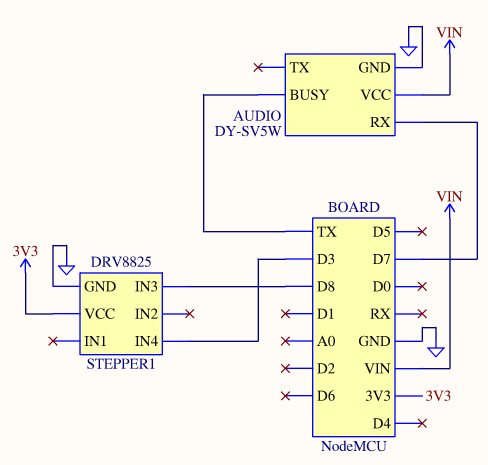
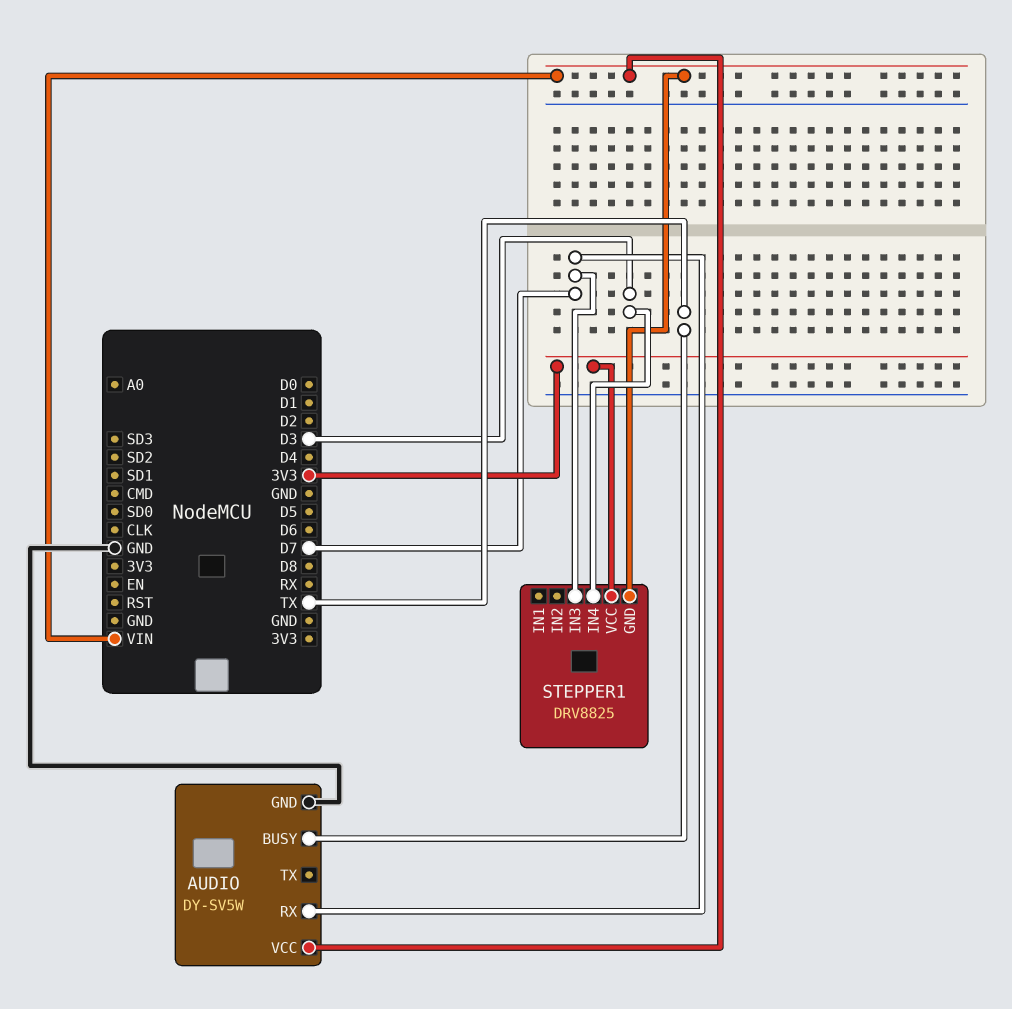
STEPPER1 pin GND: GND -> VIN
STEPPER1 pin IN3: D8 -> D7

